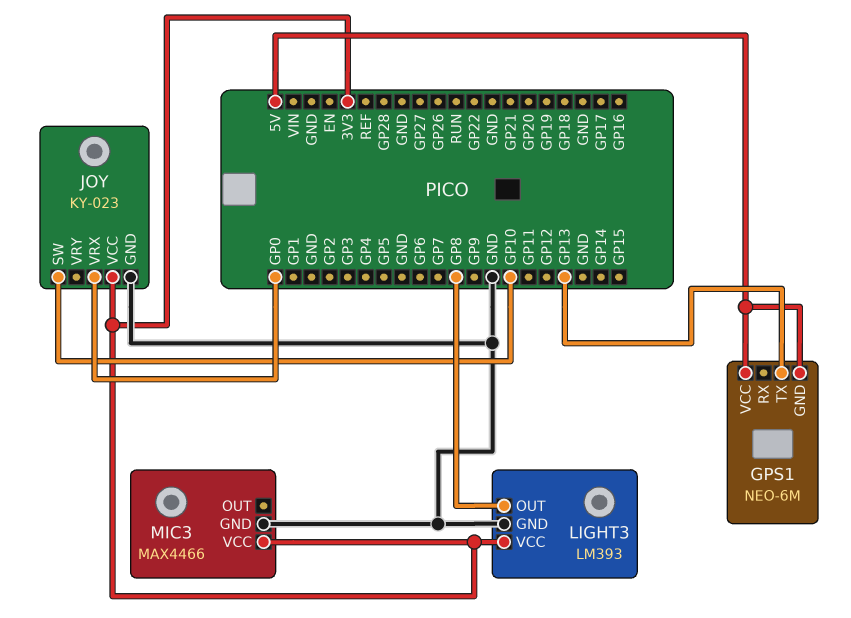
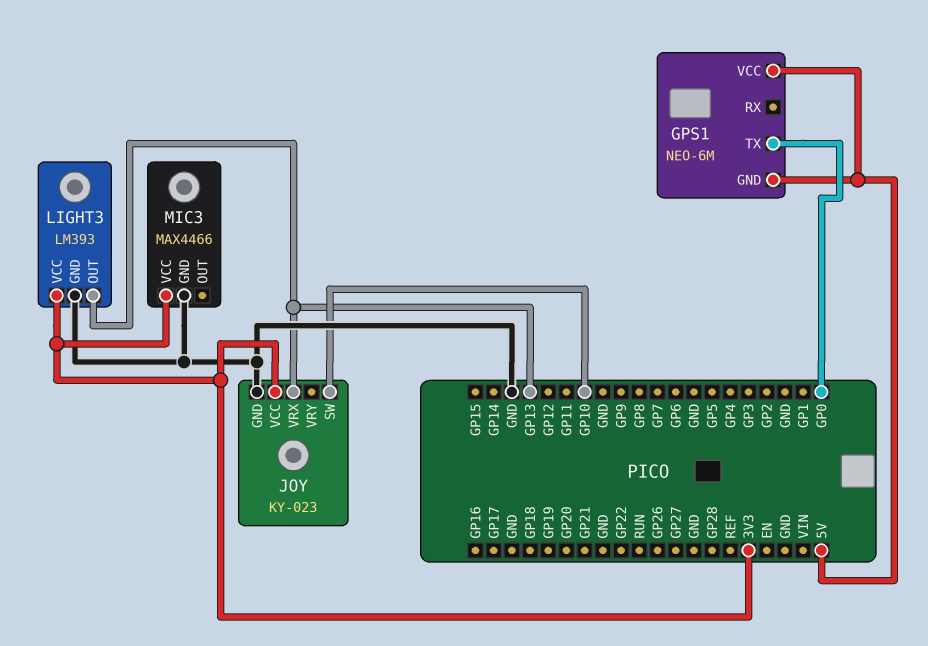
GPS1 pin TX: GP13 -> GP0
JOY pin VRX: GP0 -> GP13
LIGHT3 pin OUT: GP8 -> GP13

